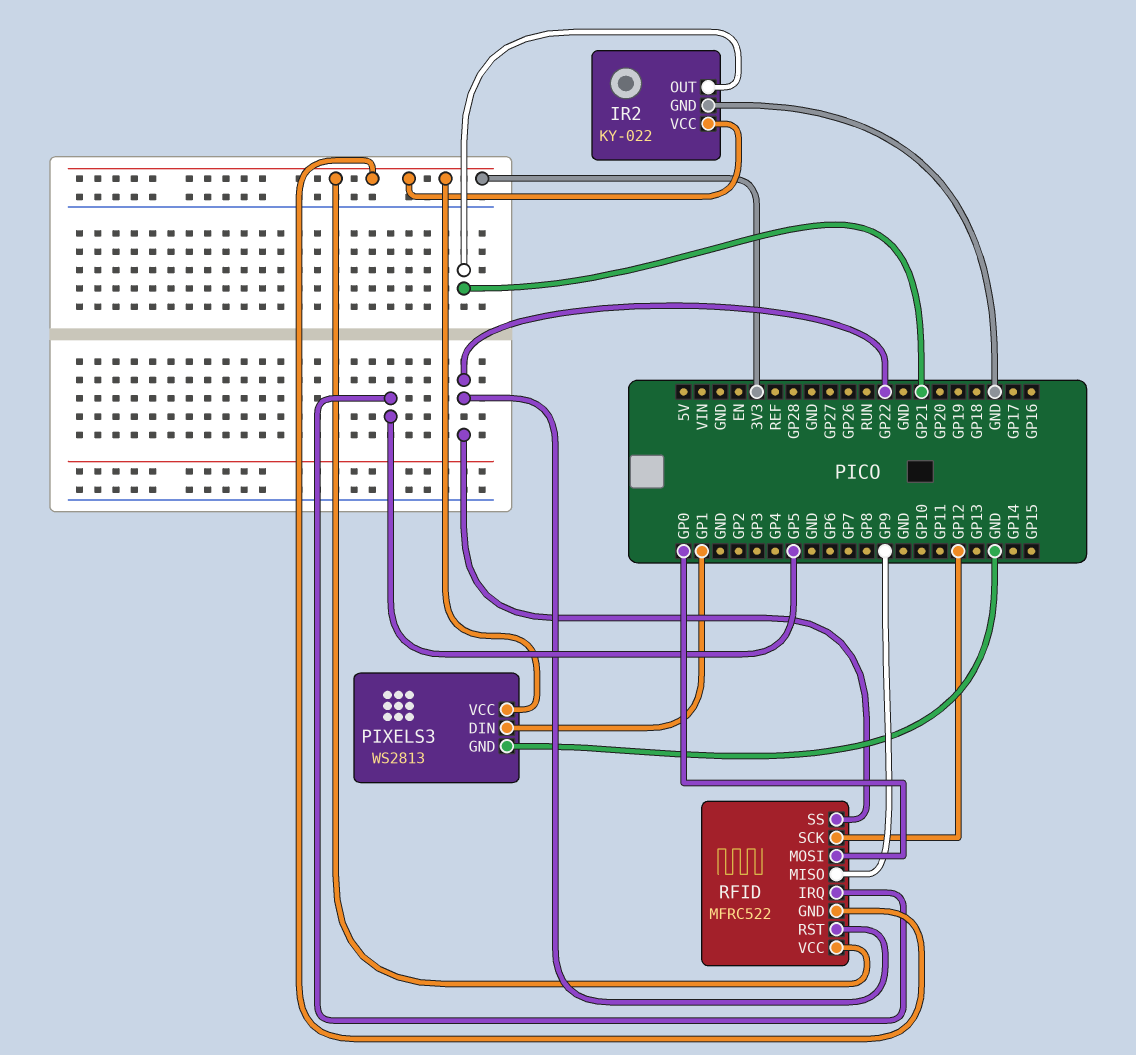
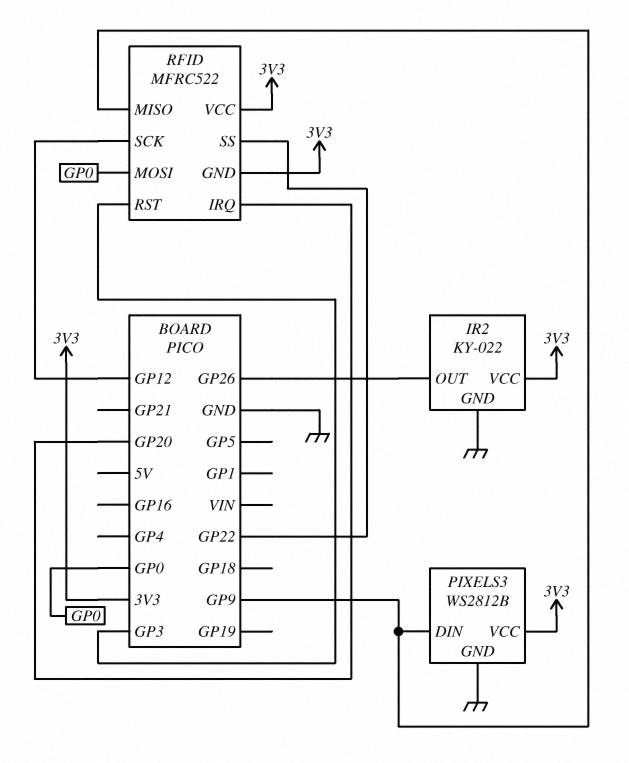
IR2 pin OUT: GP21 -> GP26
PIXELS3: WS2813 -> WS2812B
PIXELS3 pin DIN: GP1 -> GP9
RFID pin IRQ: GP5 -> GP20
RFID pin RST: GP22 -> GP3

